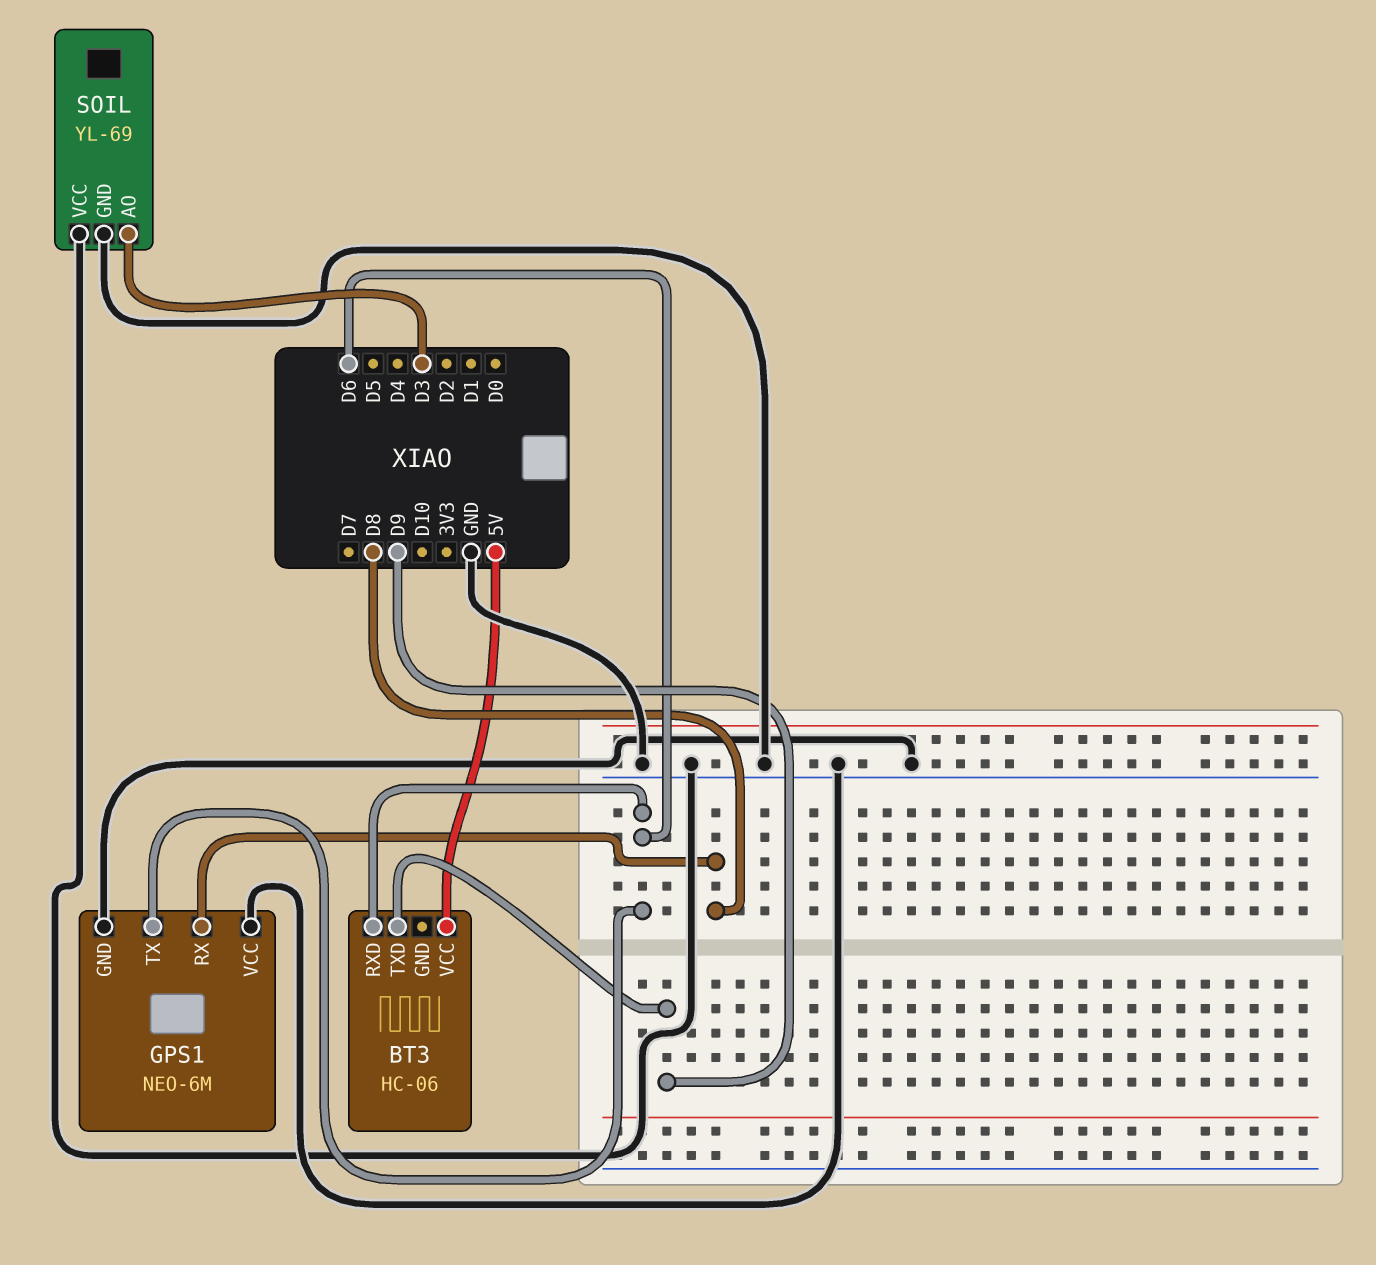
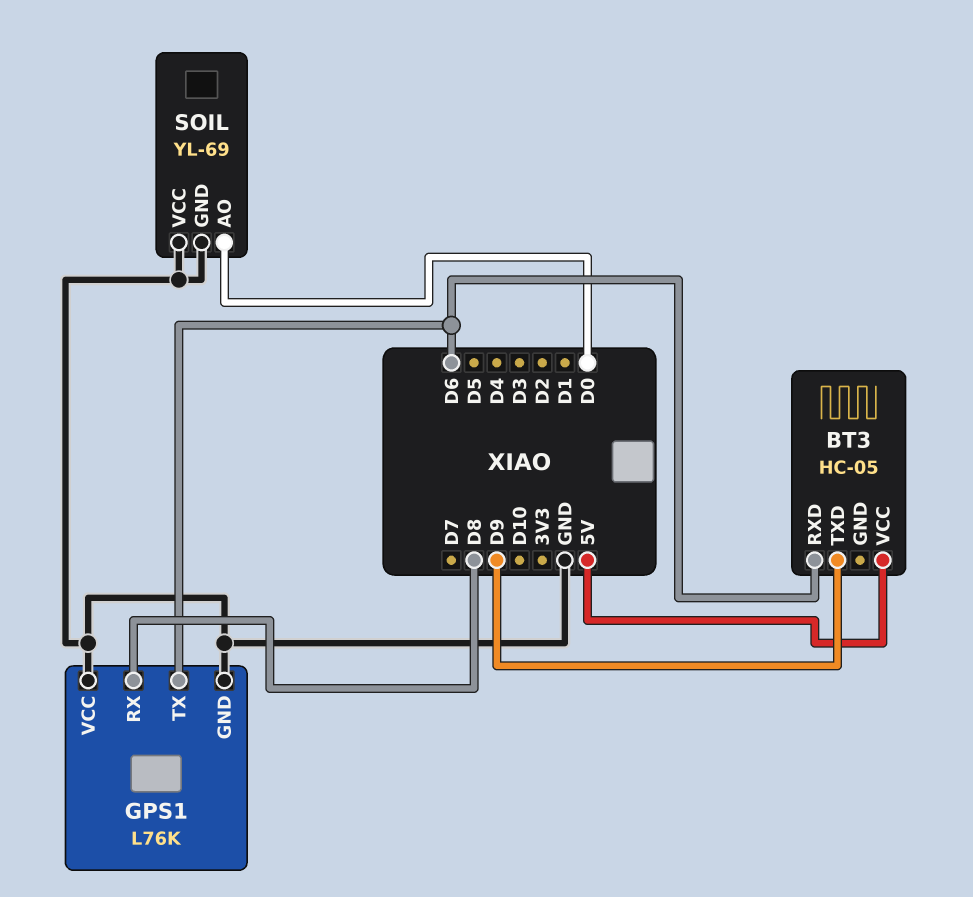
BT3: HC-06 -> HC-05
GPS1: NEO-6M -> L76K
SOIL pin AO: D3 -> D0

